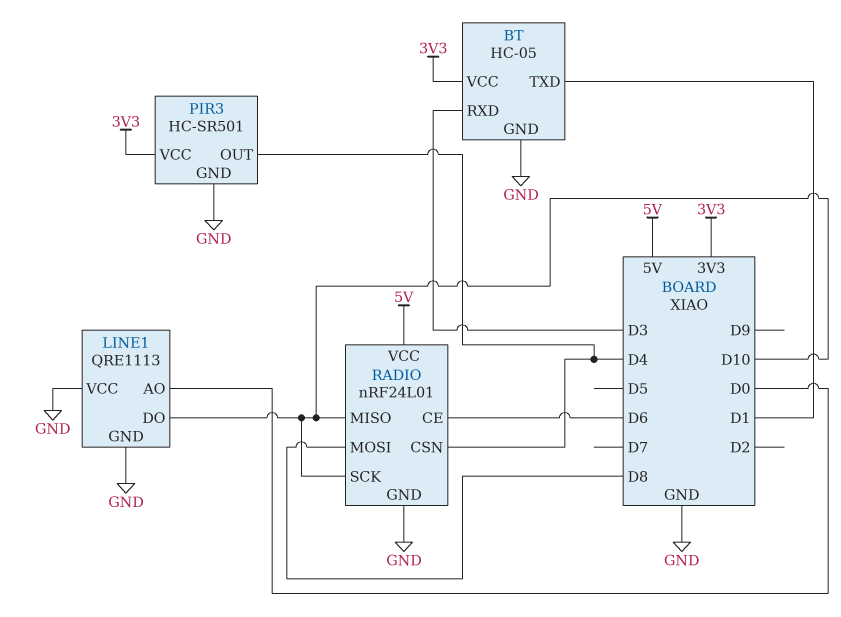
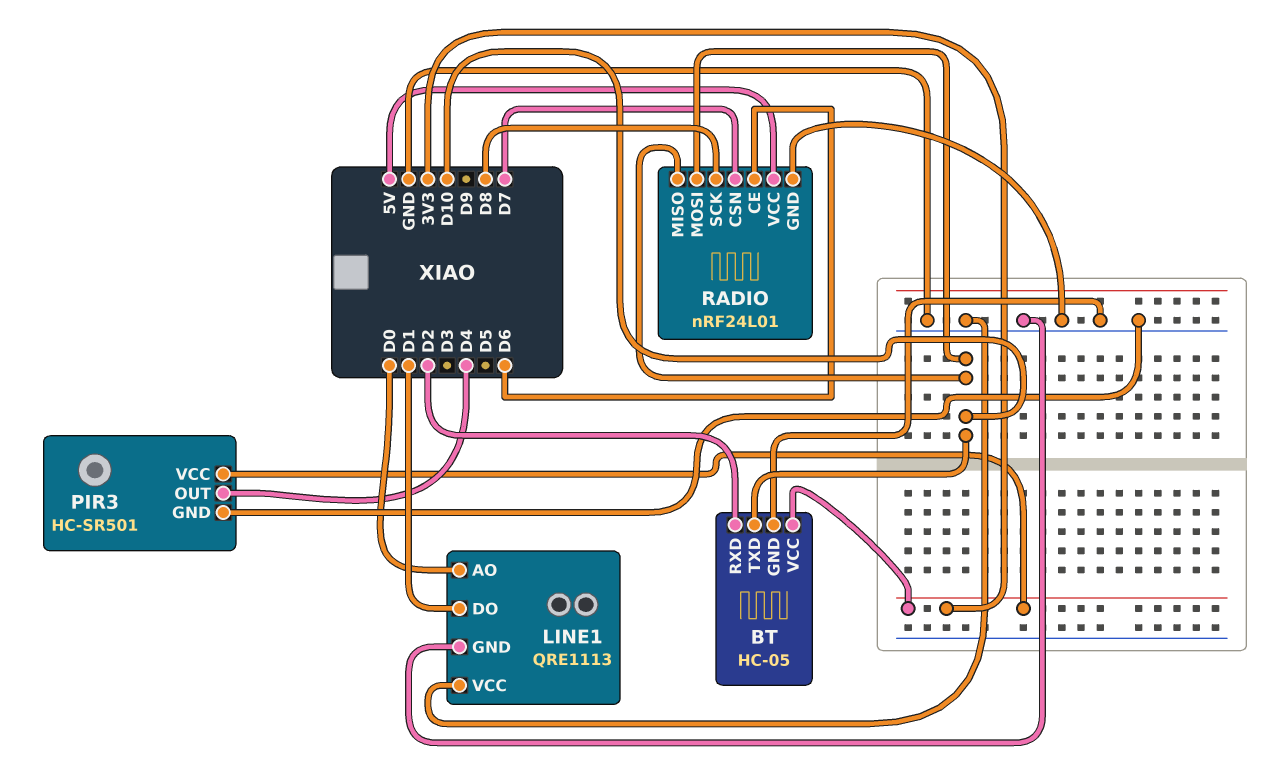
BT pin RXD: D3 -> D2
BT pin TXD: D1 -> D10
LINE1 pin DO: D10 -> D1
RADIO pin CSN: D4 -> D7
RADIO pin MOSI: D8 -> D10
RADIO pin SCK: D10 -> D8

